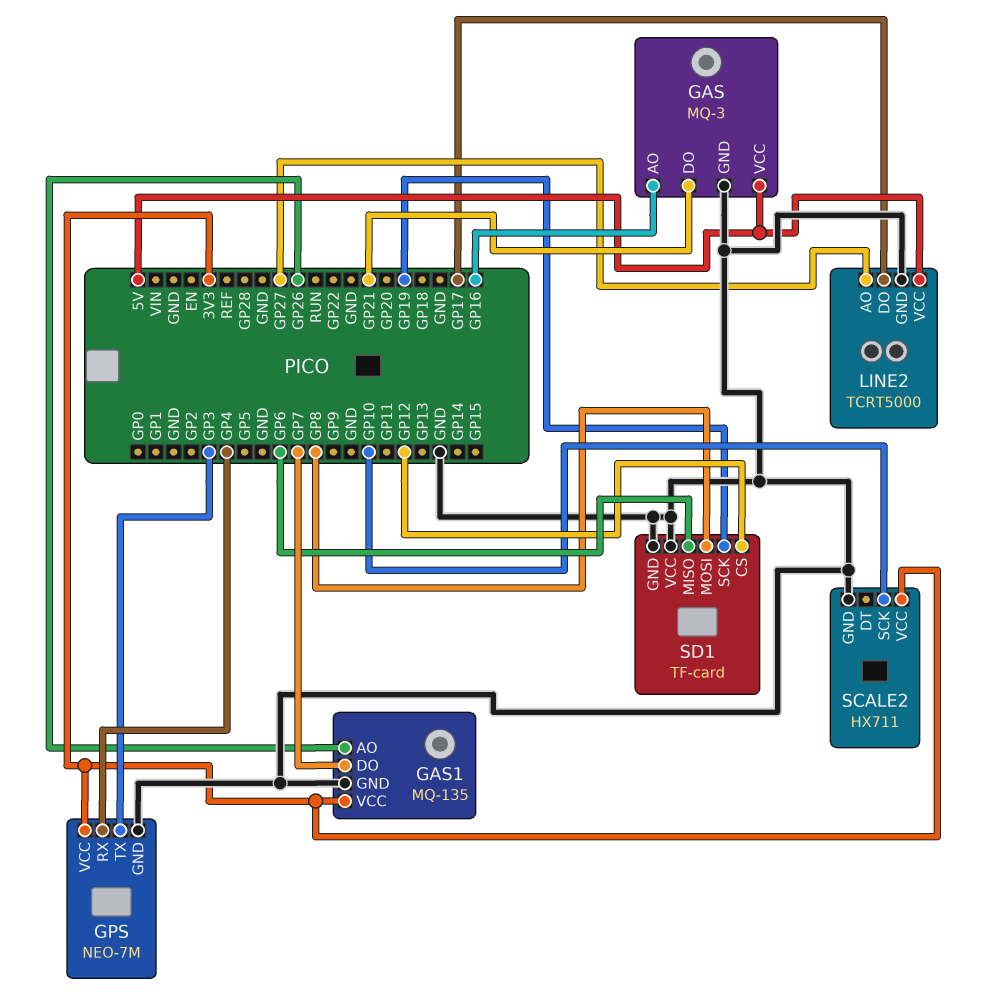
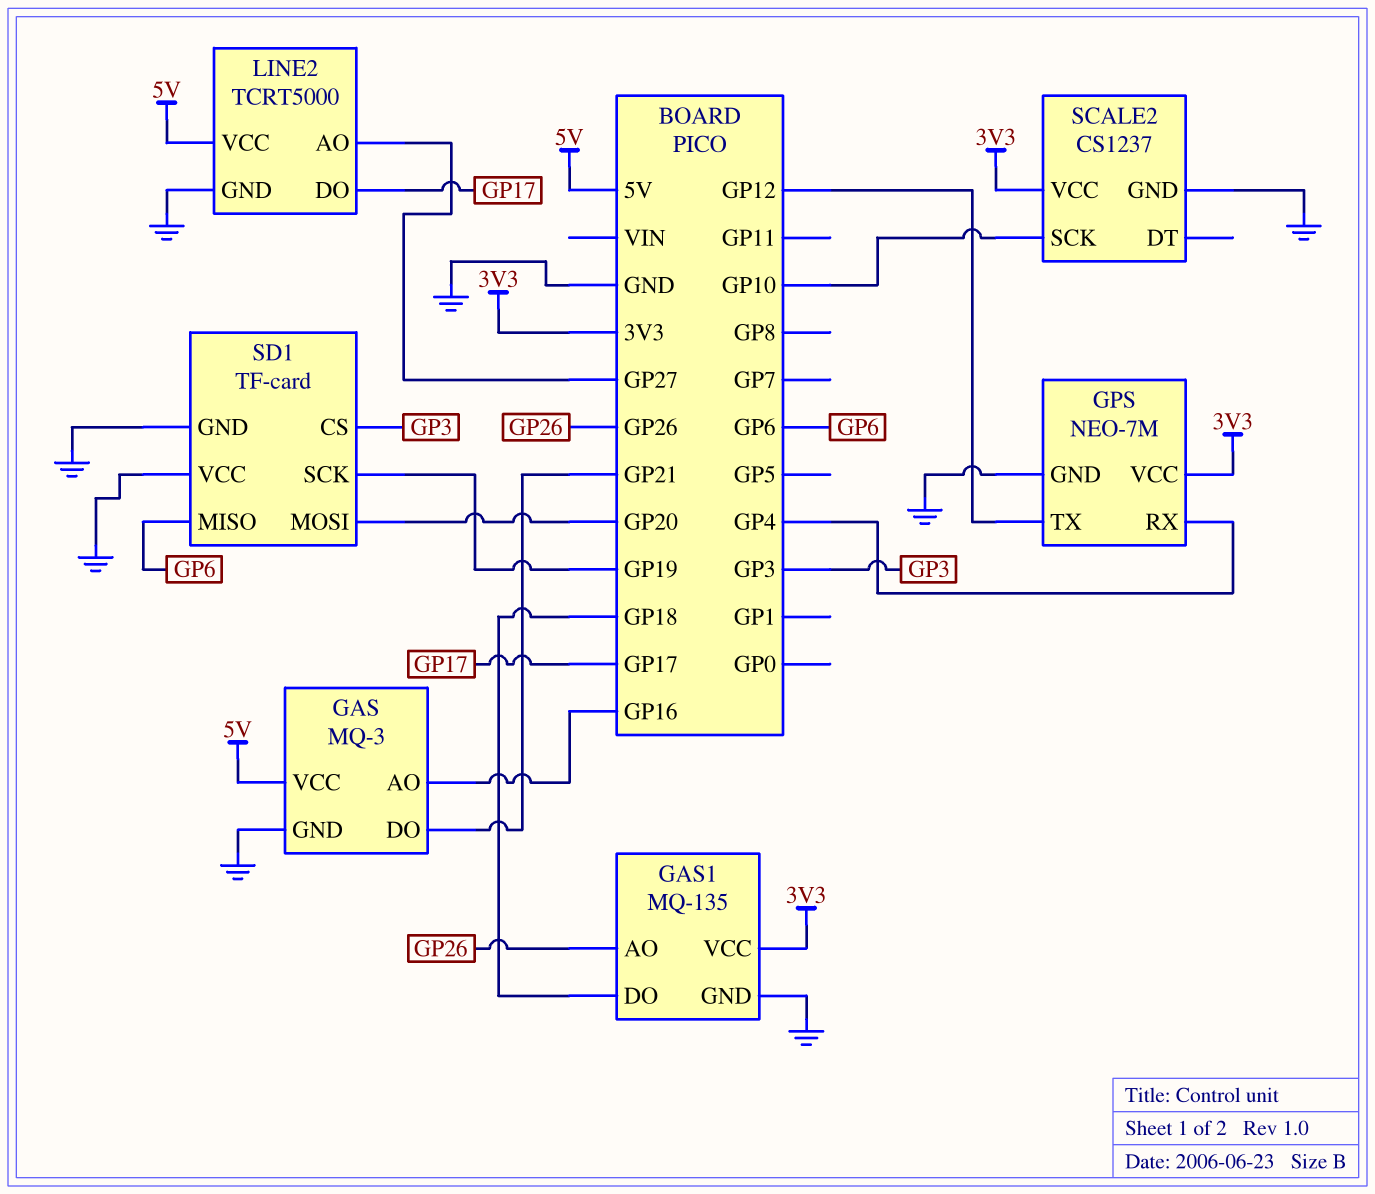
GAS1 pin DO: GP7 -> GP18
GPS pin TX: GP3 -> GP12
SCALE2: HX711 -> CS1237
SD1 pin CS: GP12 -> GP3
SD1 pin MOSI: GP8 -> GP20

